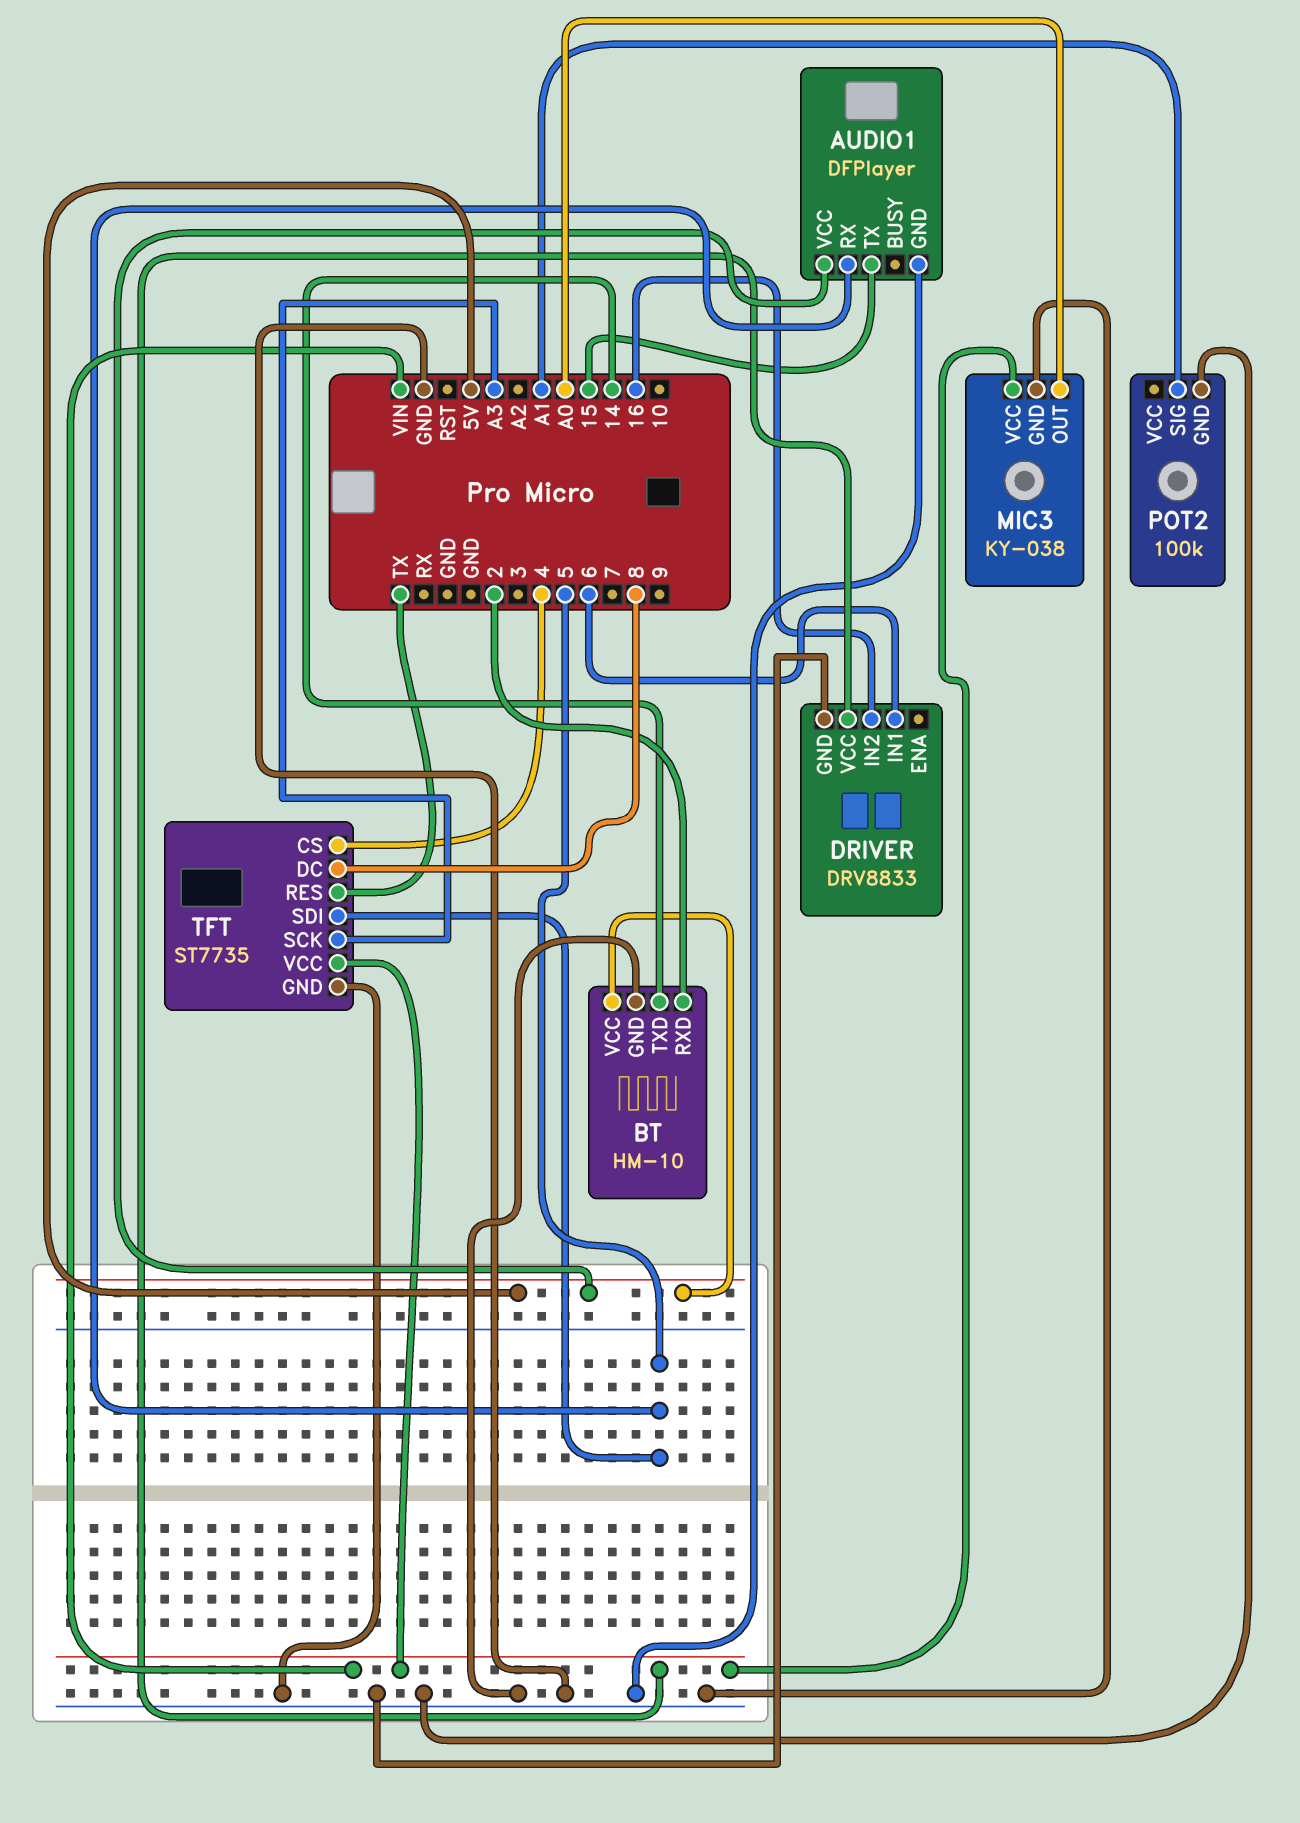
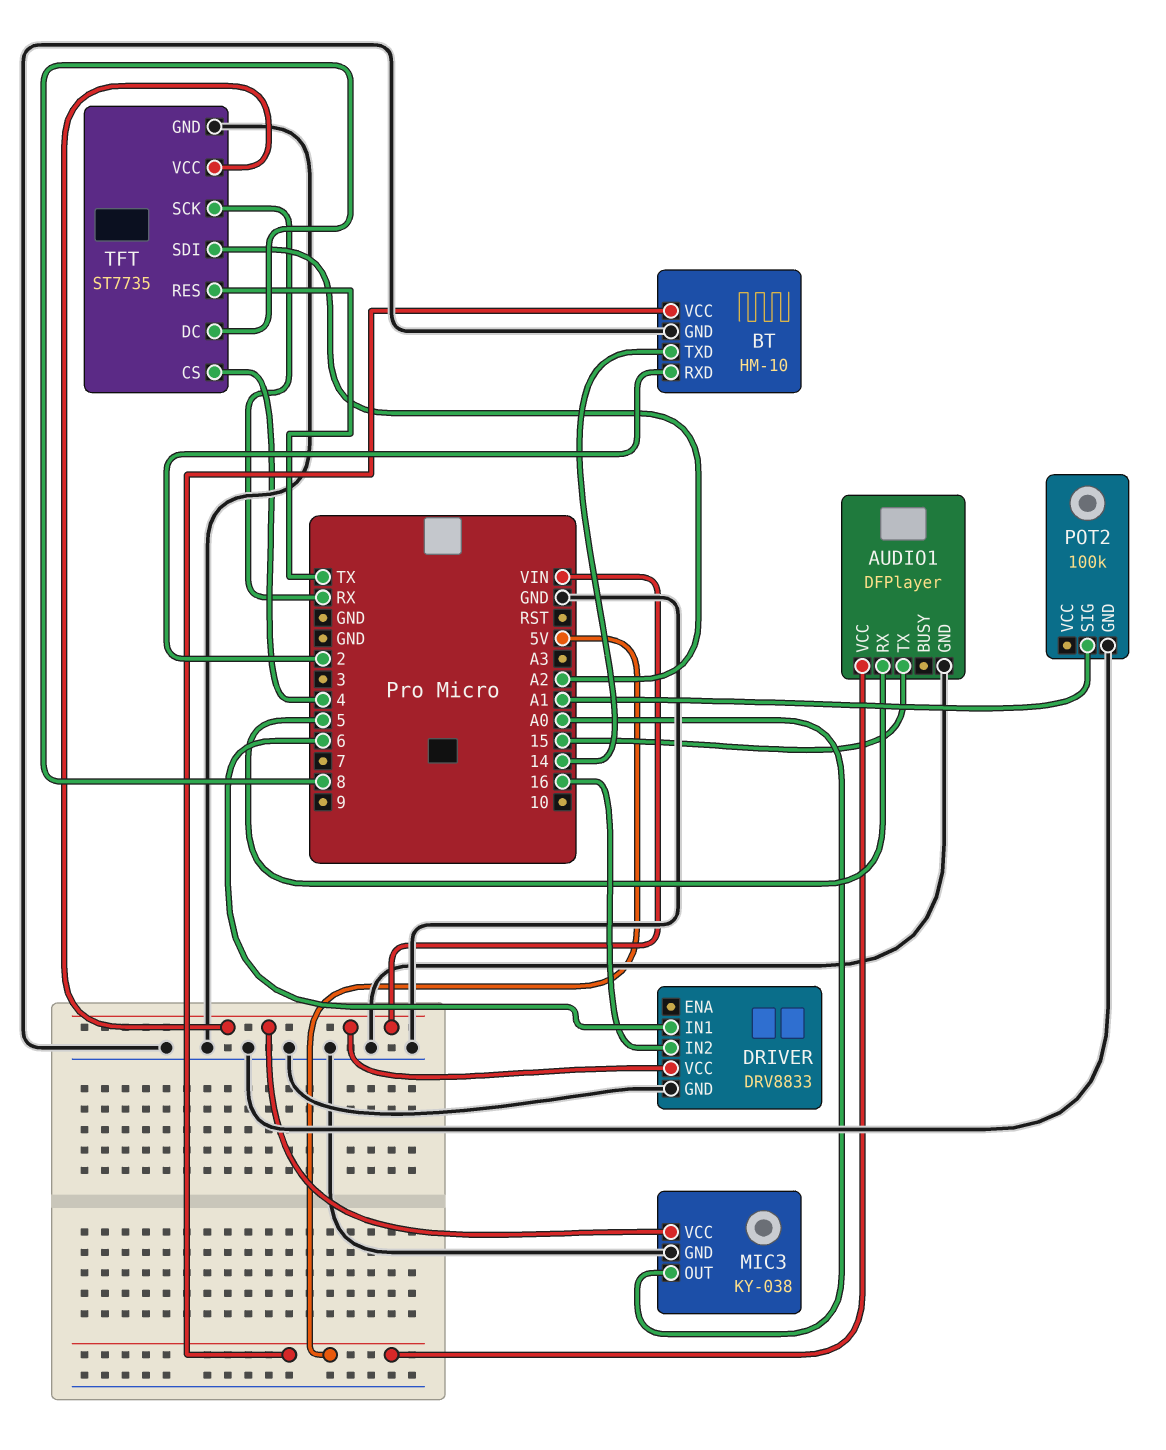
TFT pin SCK: A3 -> RX
TFT pin SDI: 5 -> A2

